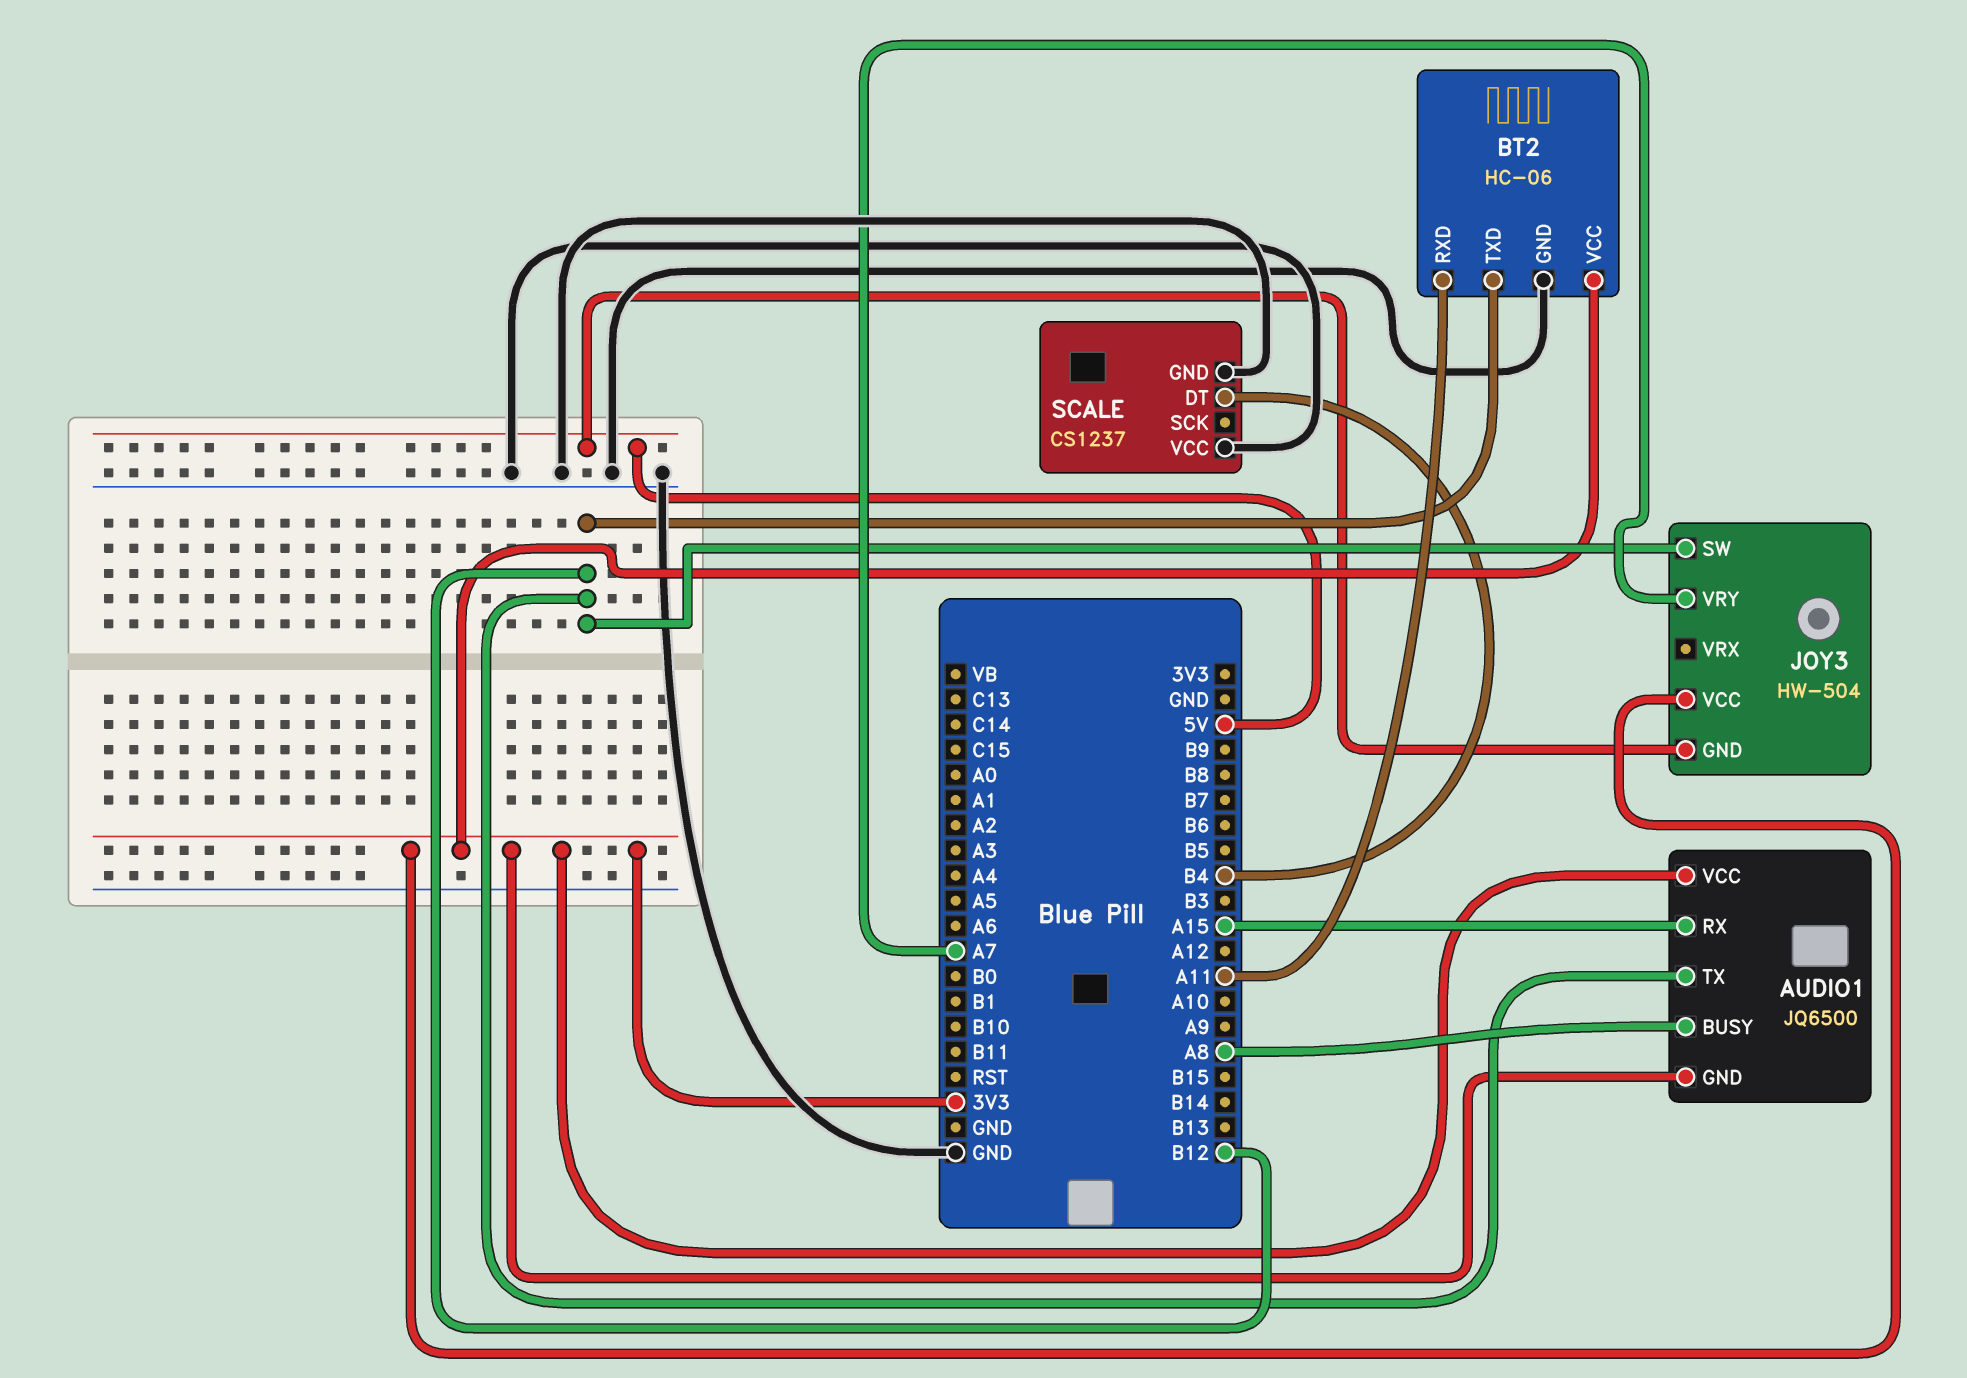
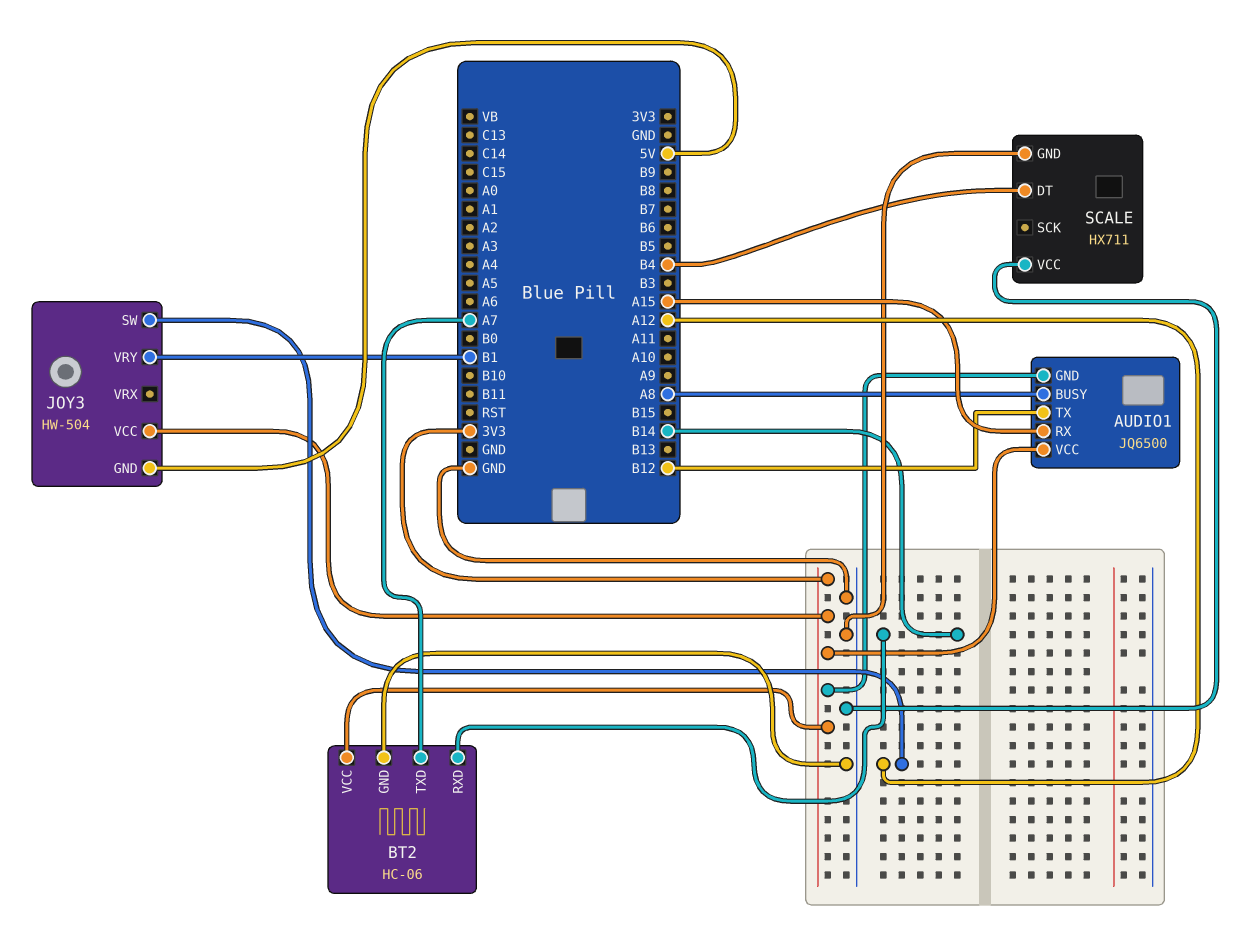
BT2 pin RXD: A11 -> B14
BT2 pin TXD: B12 -> A7
JOY3 pin SW: B12 -> A12
JOY3 pin VRY: A7 -> B1
SCALE: CS1237 -> HX711

